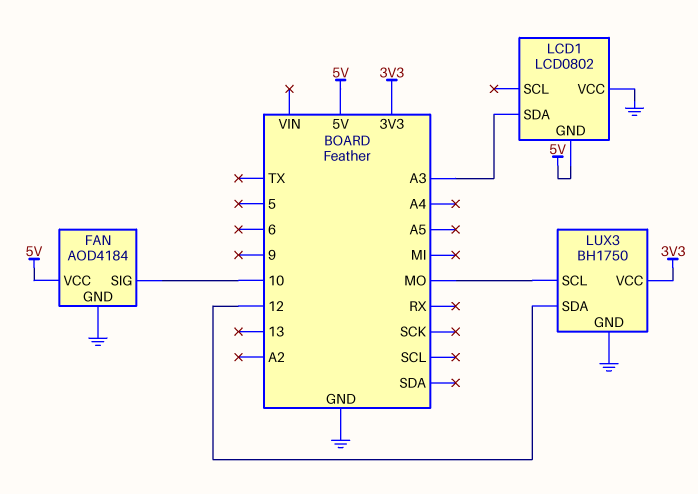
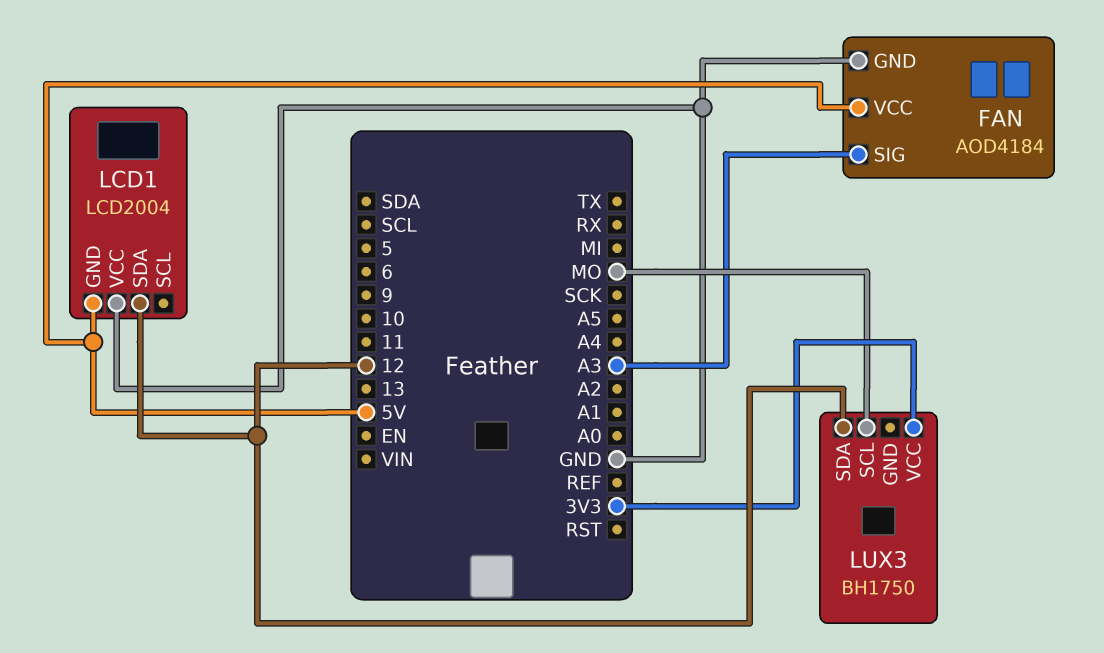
FAN pin SIG: 10 -> A3
LCD1: LCD0802 -> LCD2004
LCD1 pin SDA: A3 -> 12
LUX3 pin GND: GND -> none

